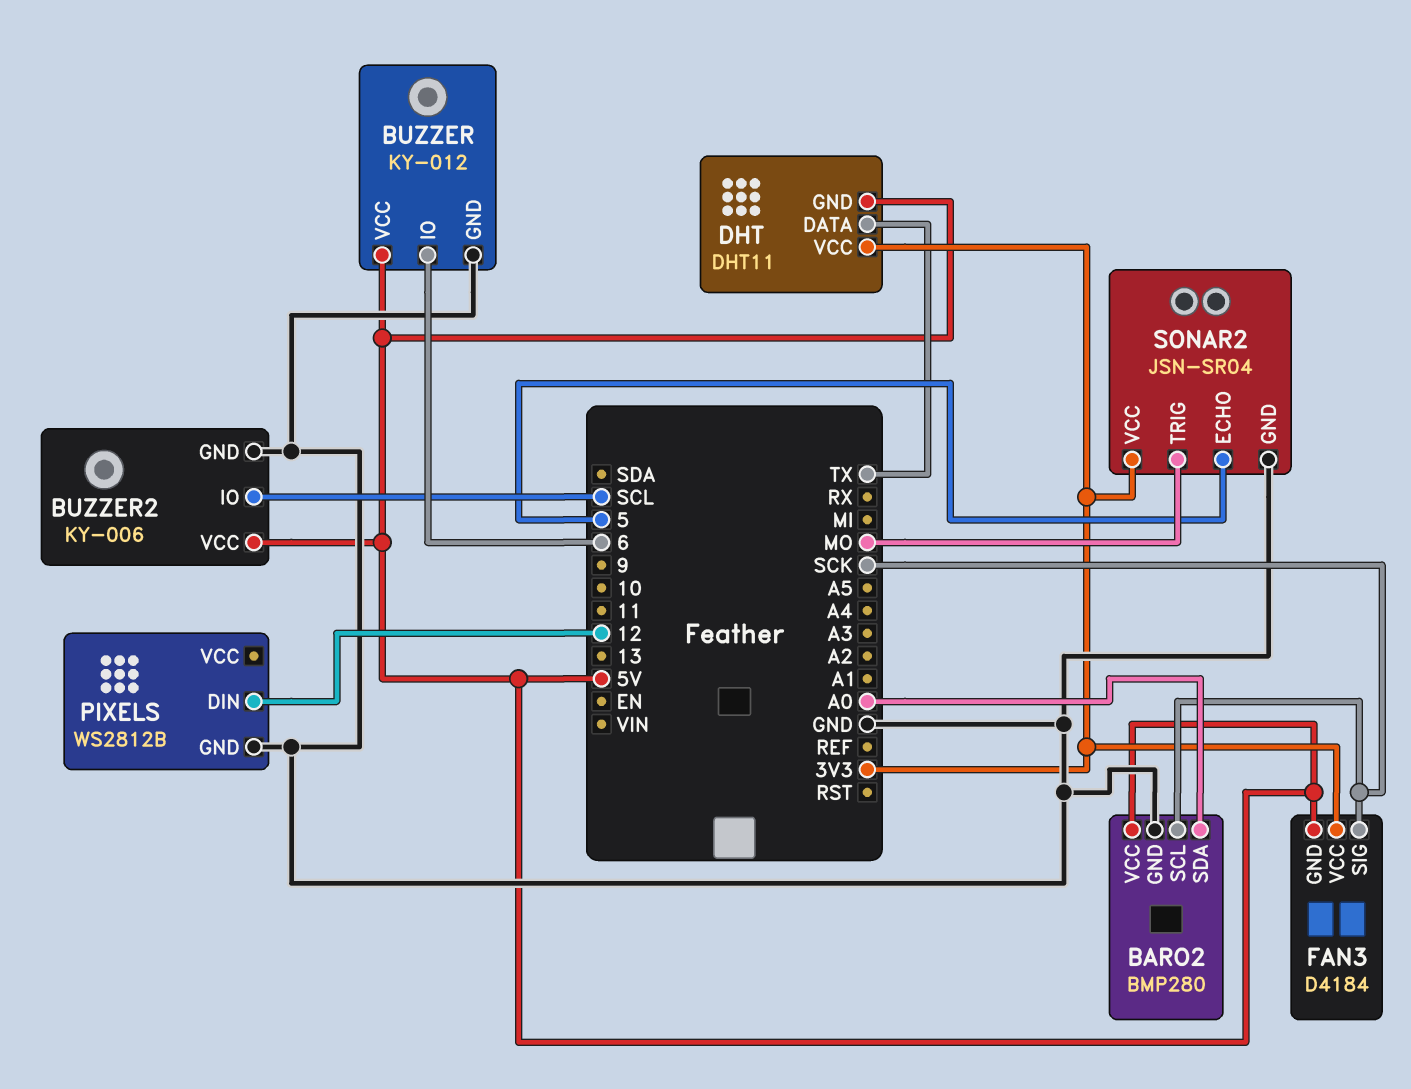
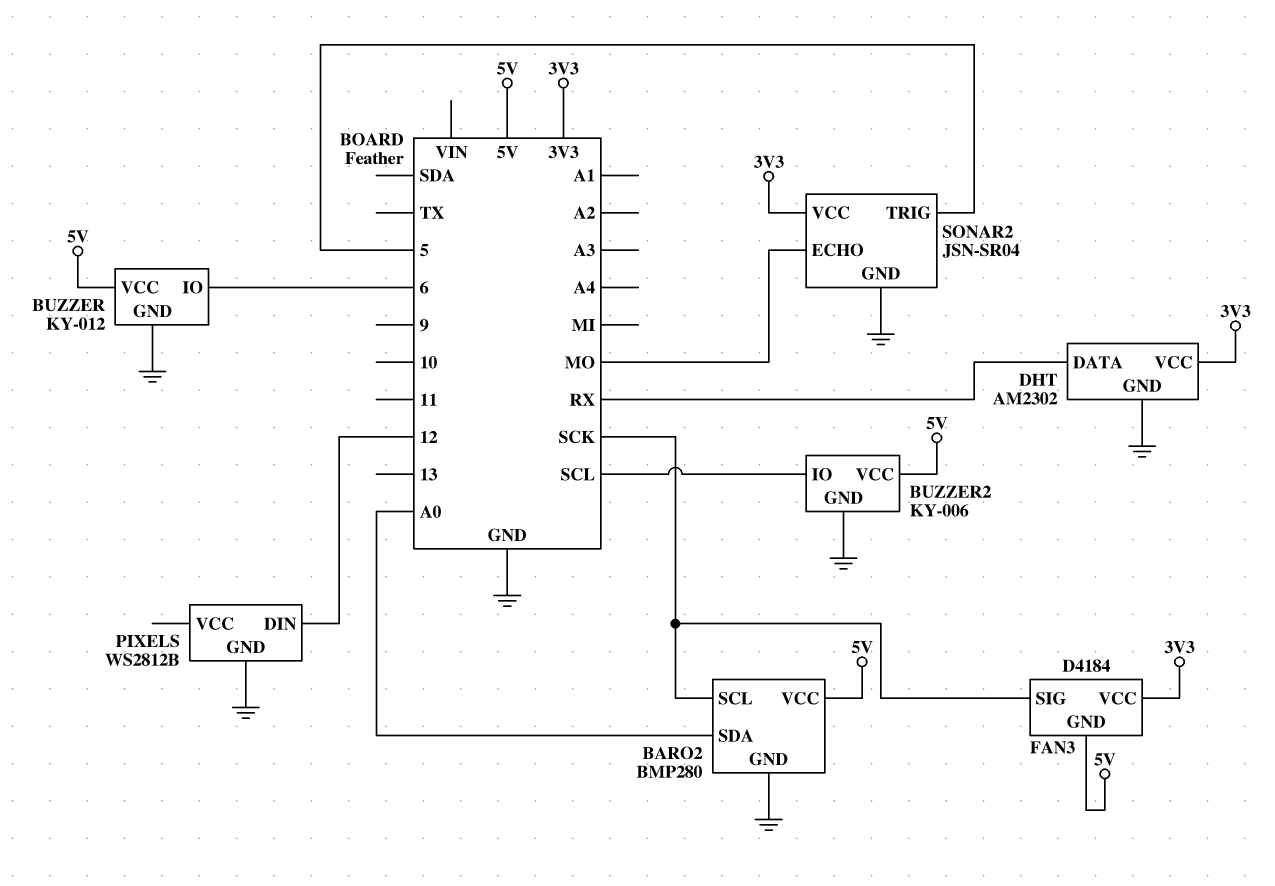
DHT: DHT11 -> AM2302
DHT pin DATA: TX -> RX
DHT pin GND: 5V -> GND
SONAR2 pin ECHO: 5 -> MO
SONAR2 pin TRIG: MO -> 5

